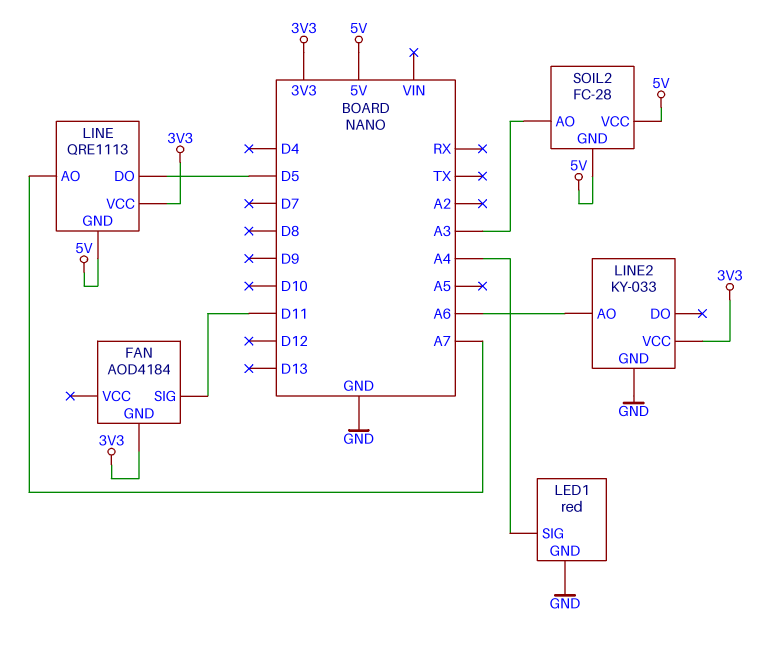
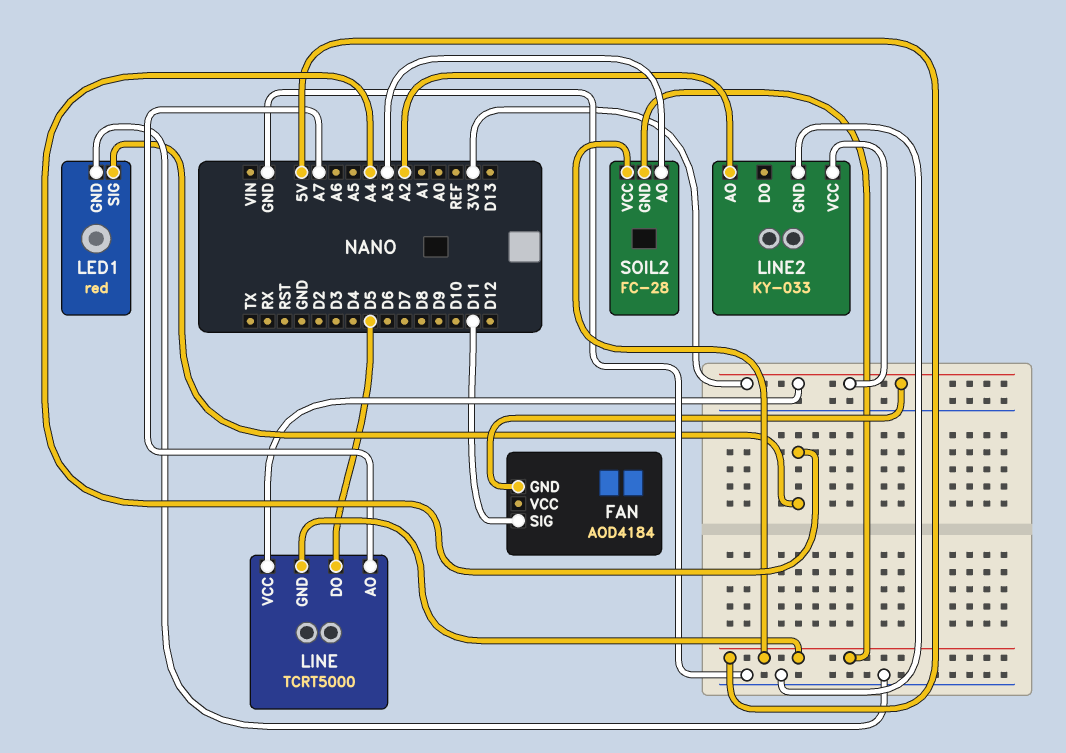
LINE: QRE1113 -> TCRT5000
LINE2 pin AO: A6 -> A2

